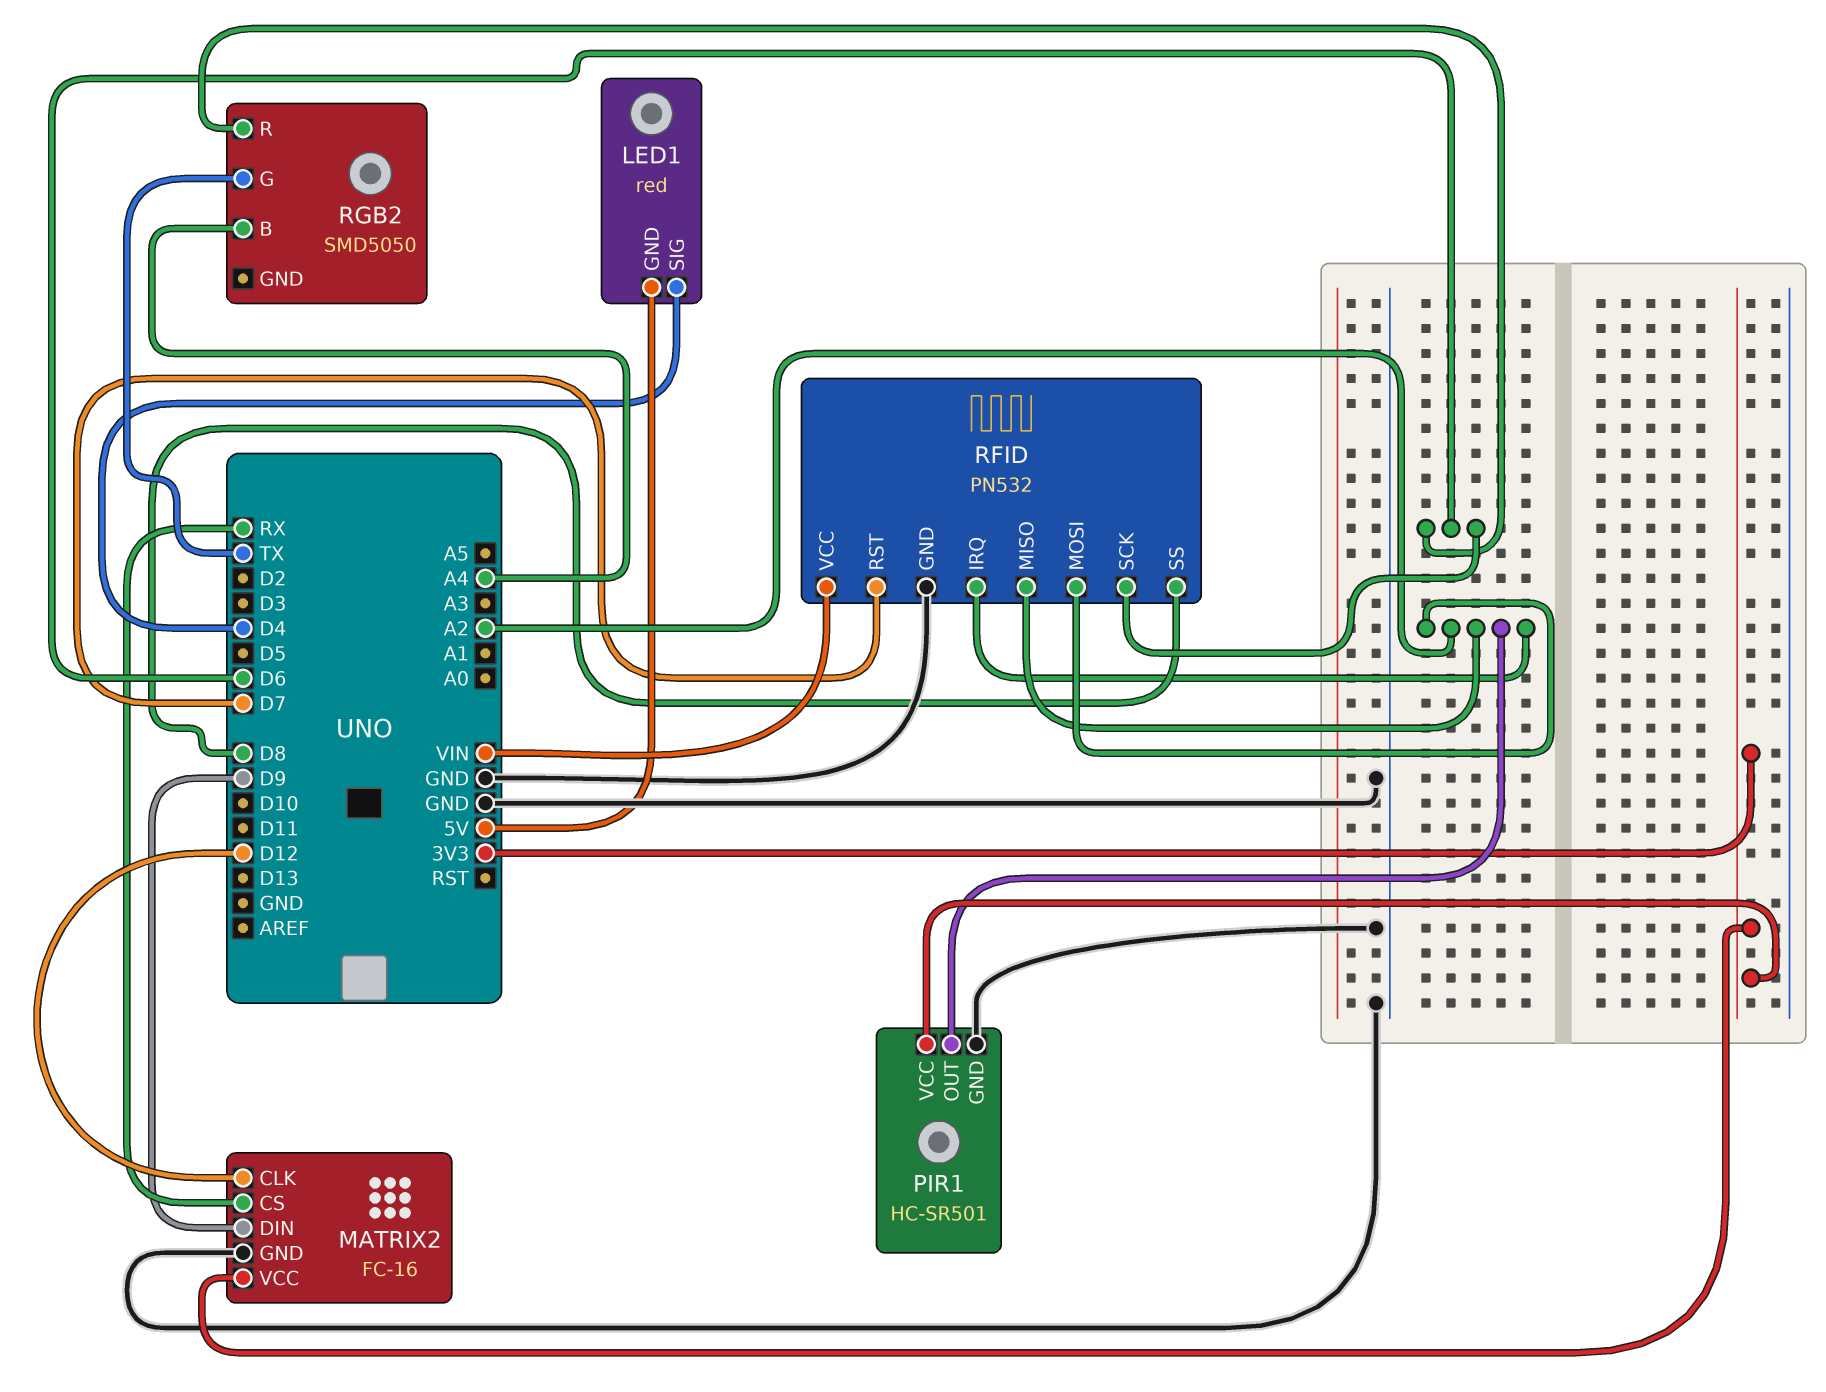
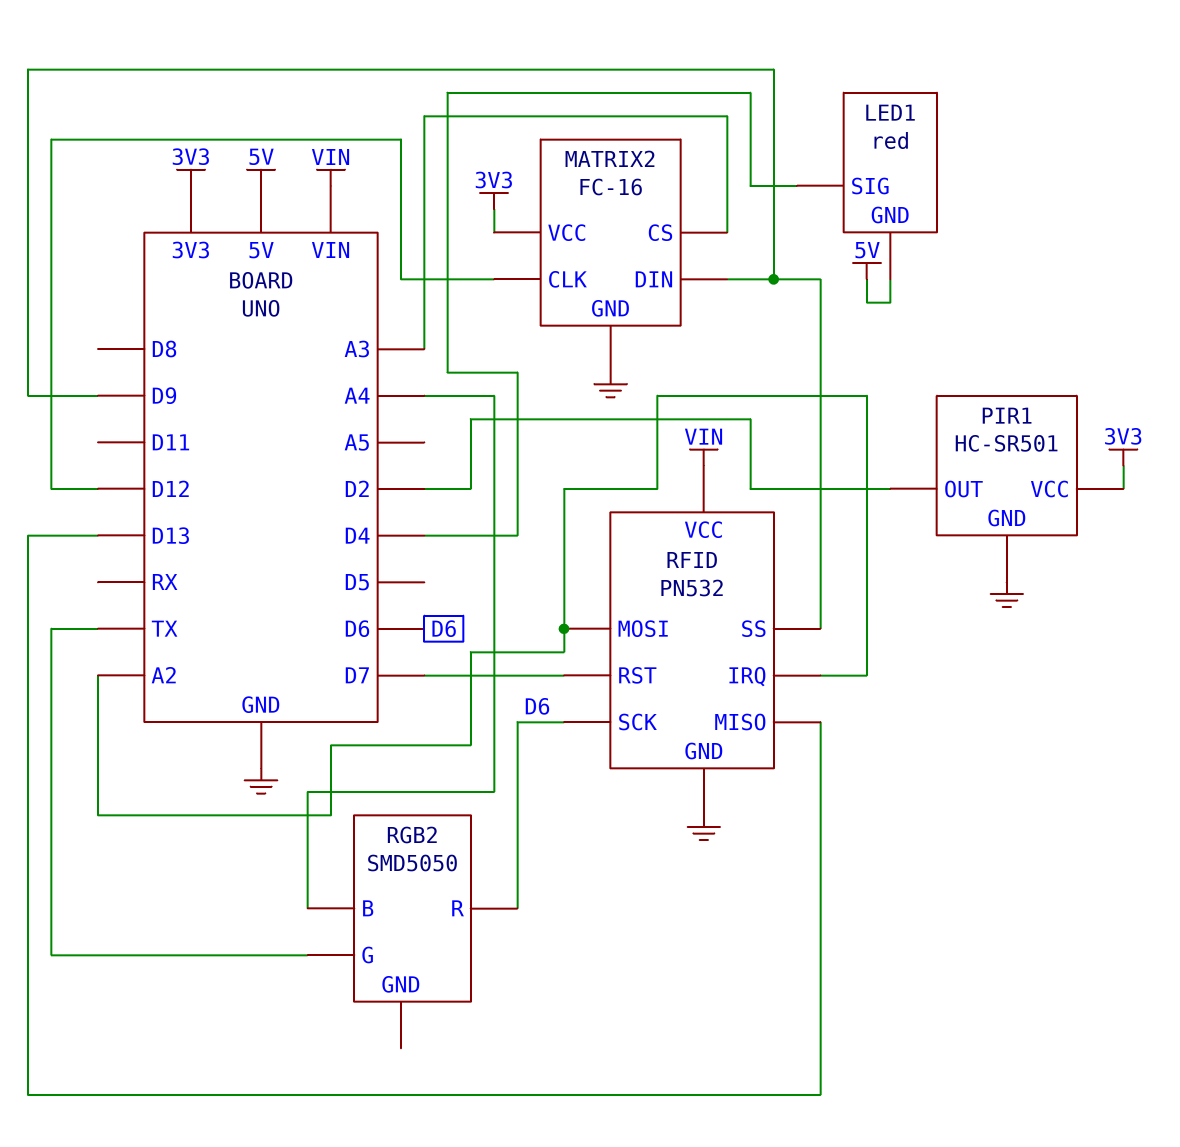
MATRIX2 pin CS: RX -> A3
PIR1 pin OUT: A2 -> D2
RFID pin MISO: A2 -> D13
RFID pin SS: D8 -> D9

